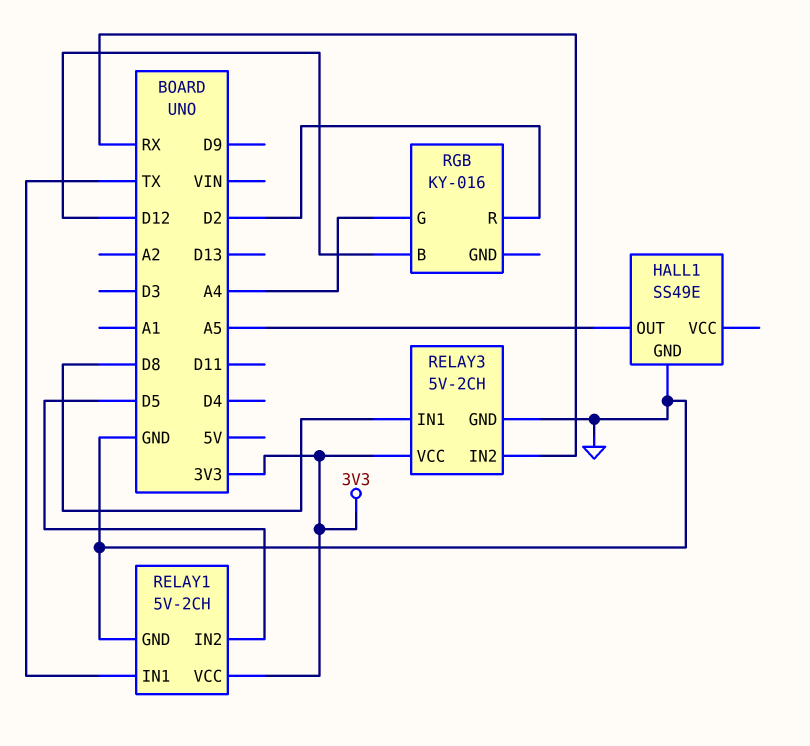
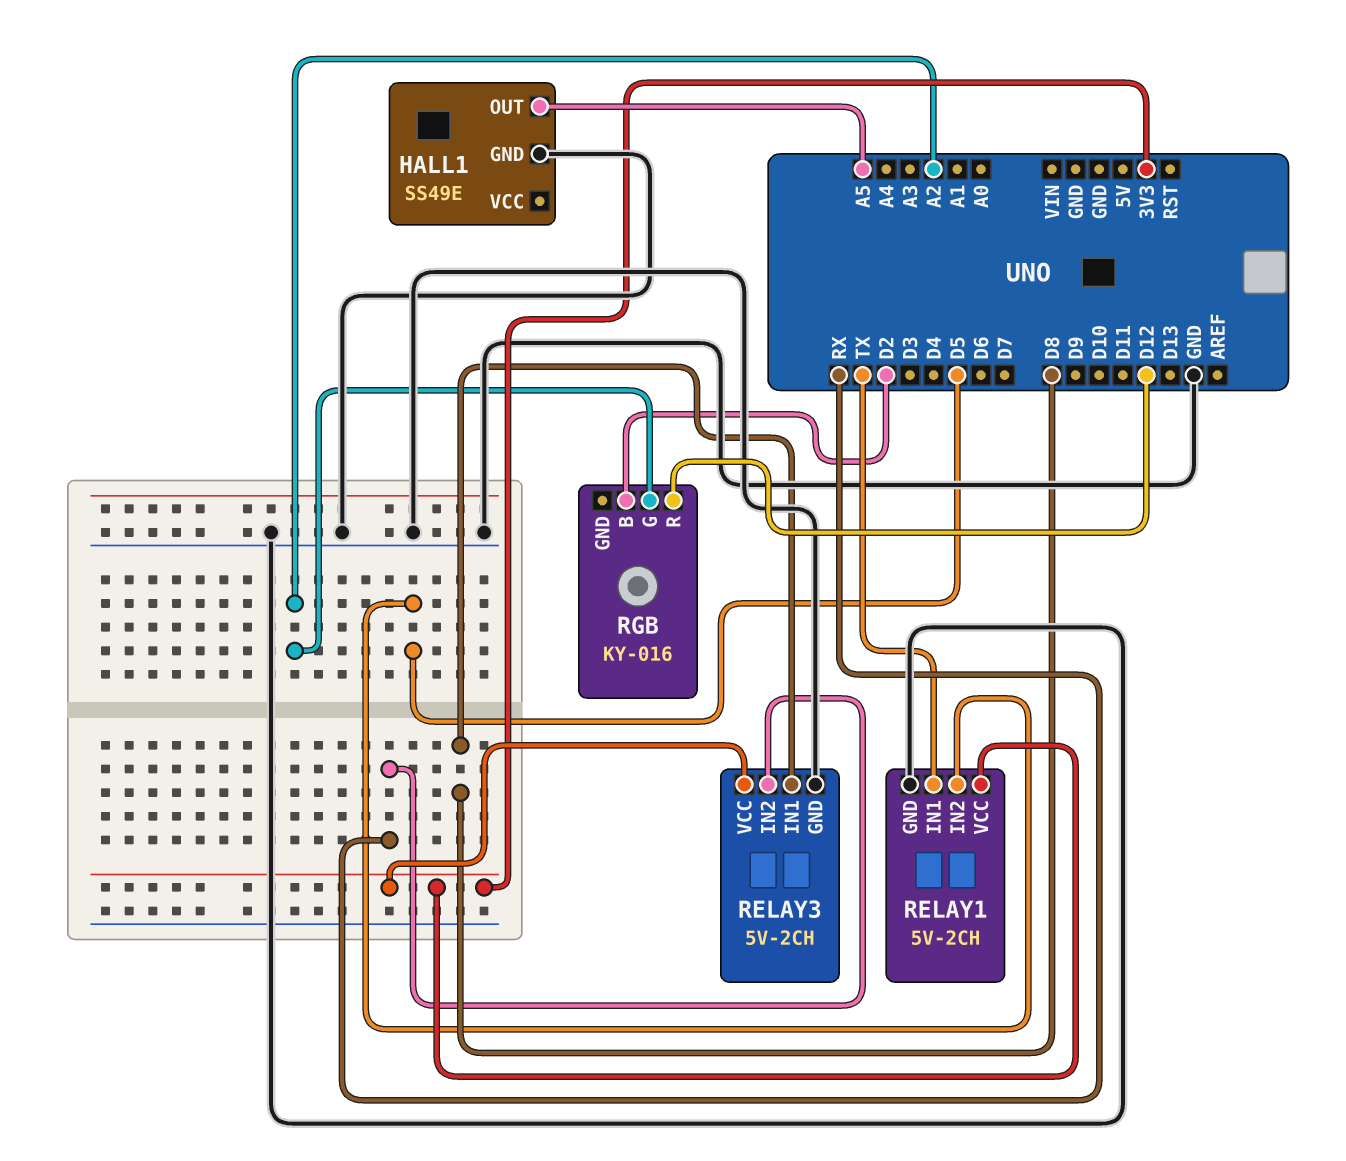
RGB pin B: D12 -> D2
RGB pin G: A4 -> A2
RGB pin R: D2 -> D12

